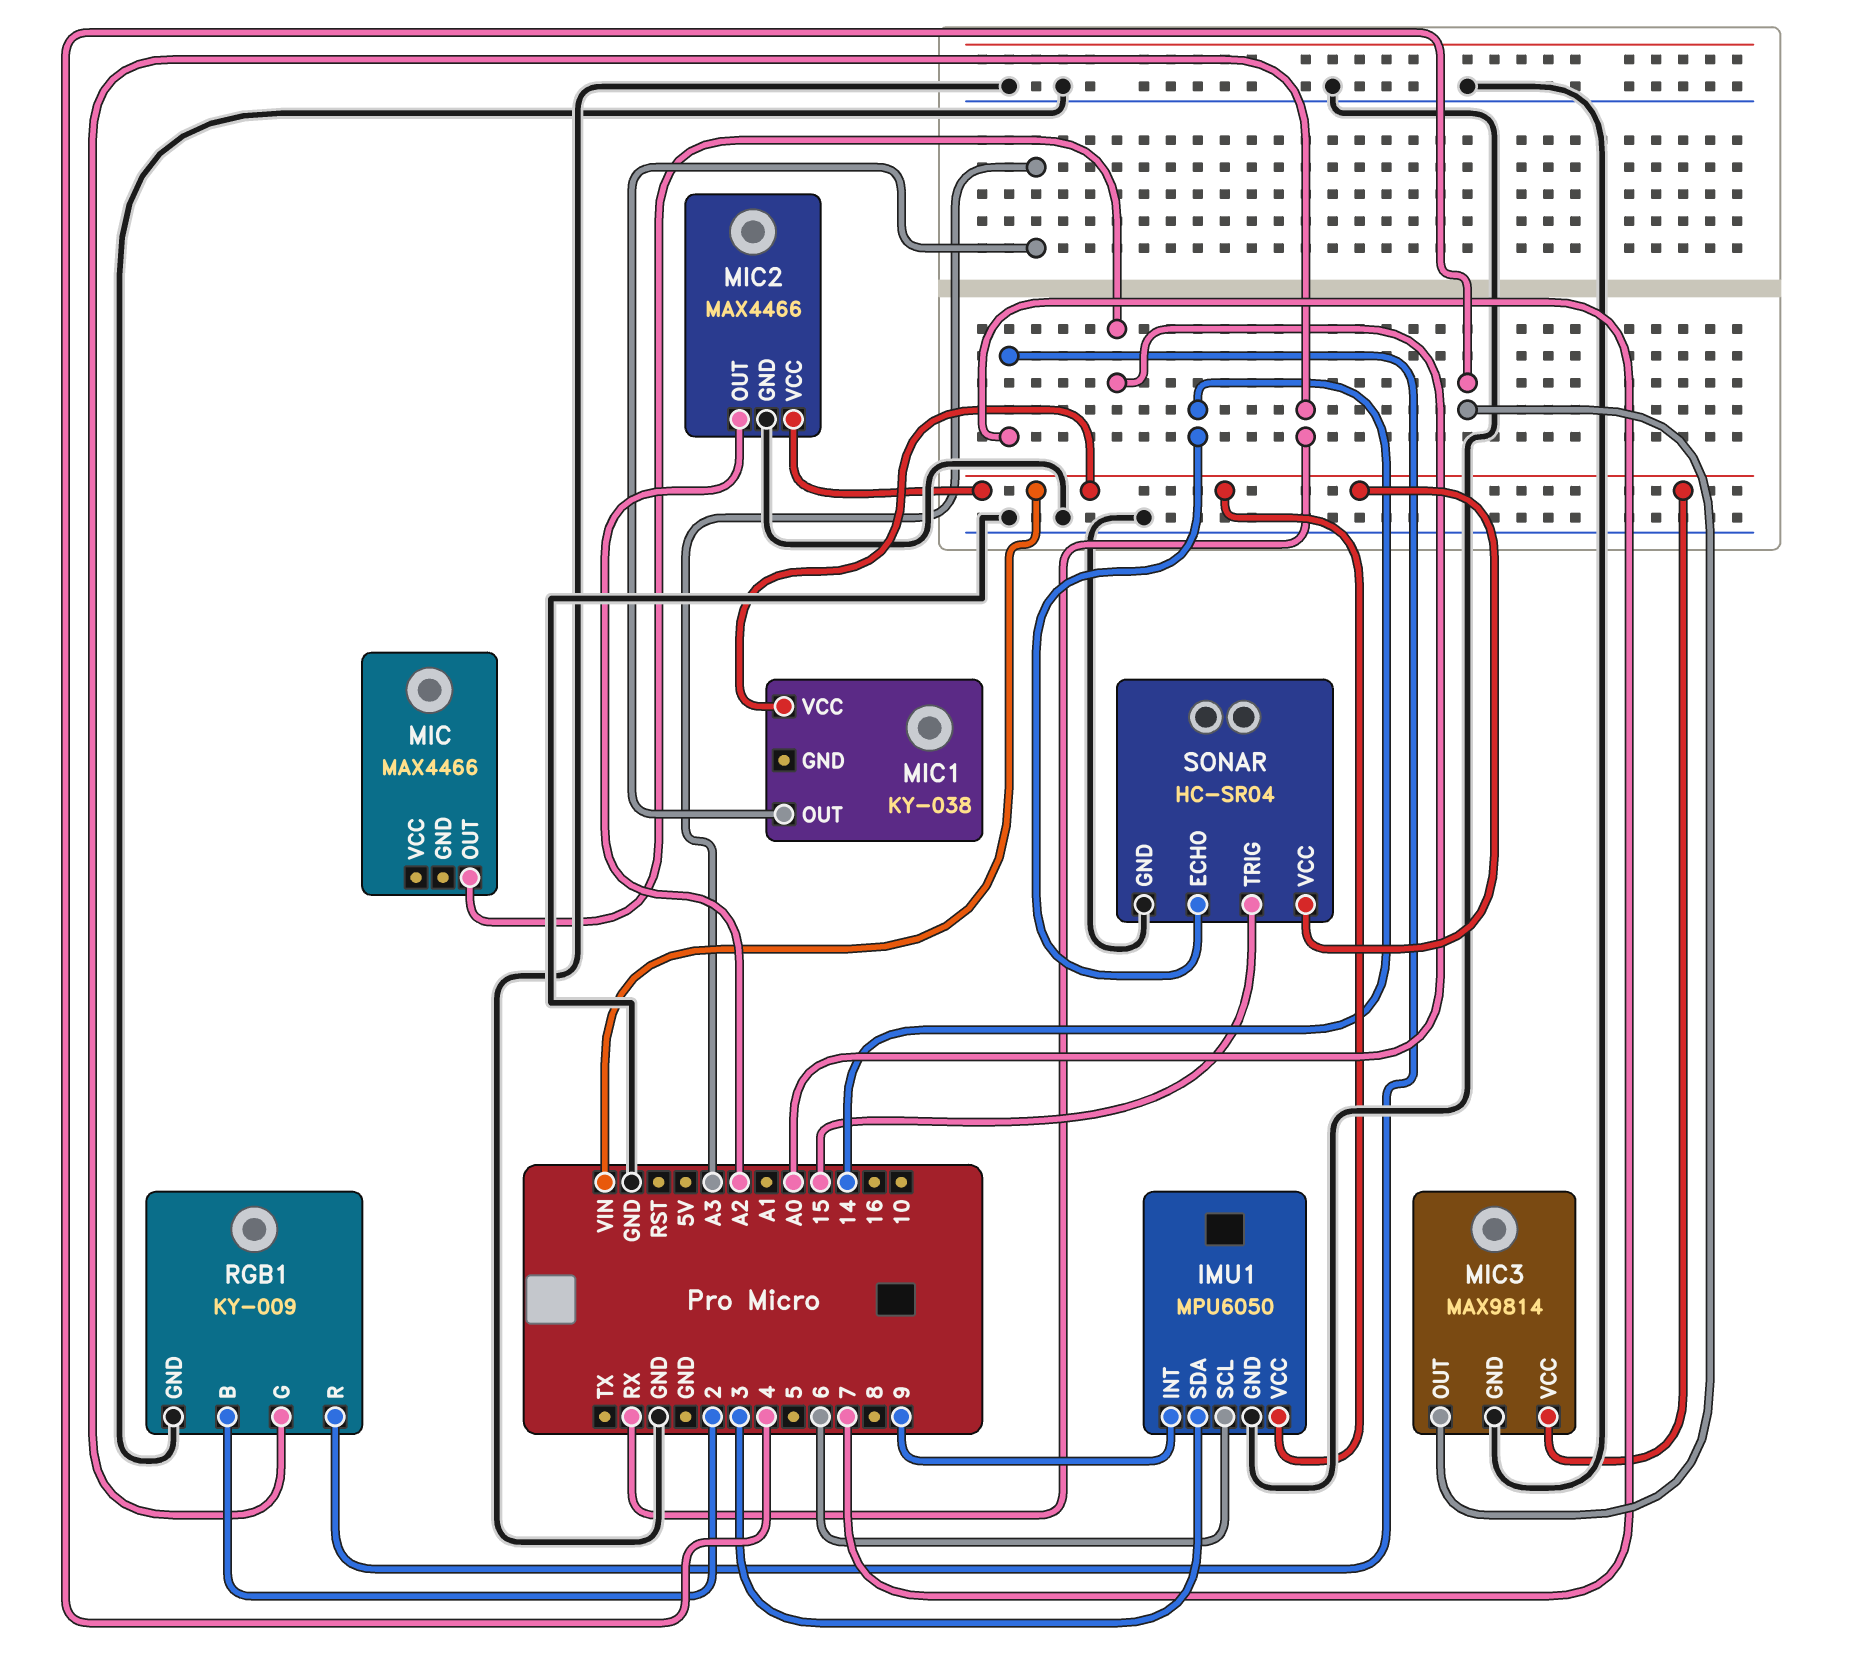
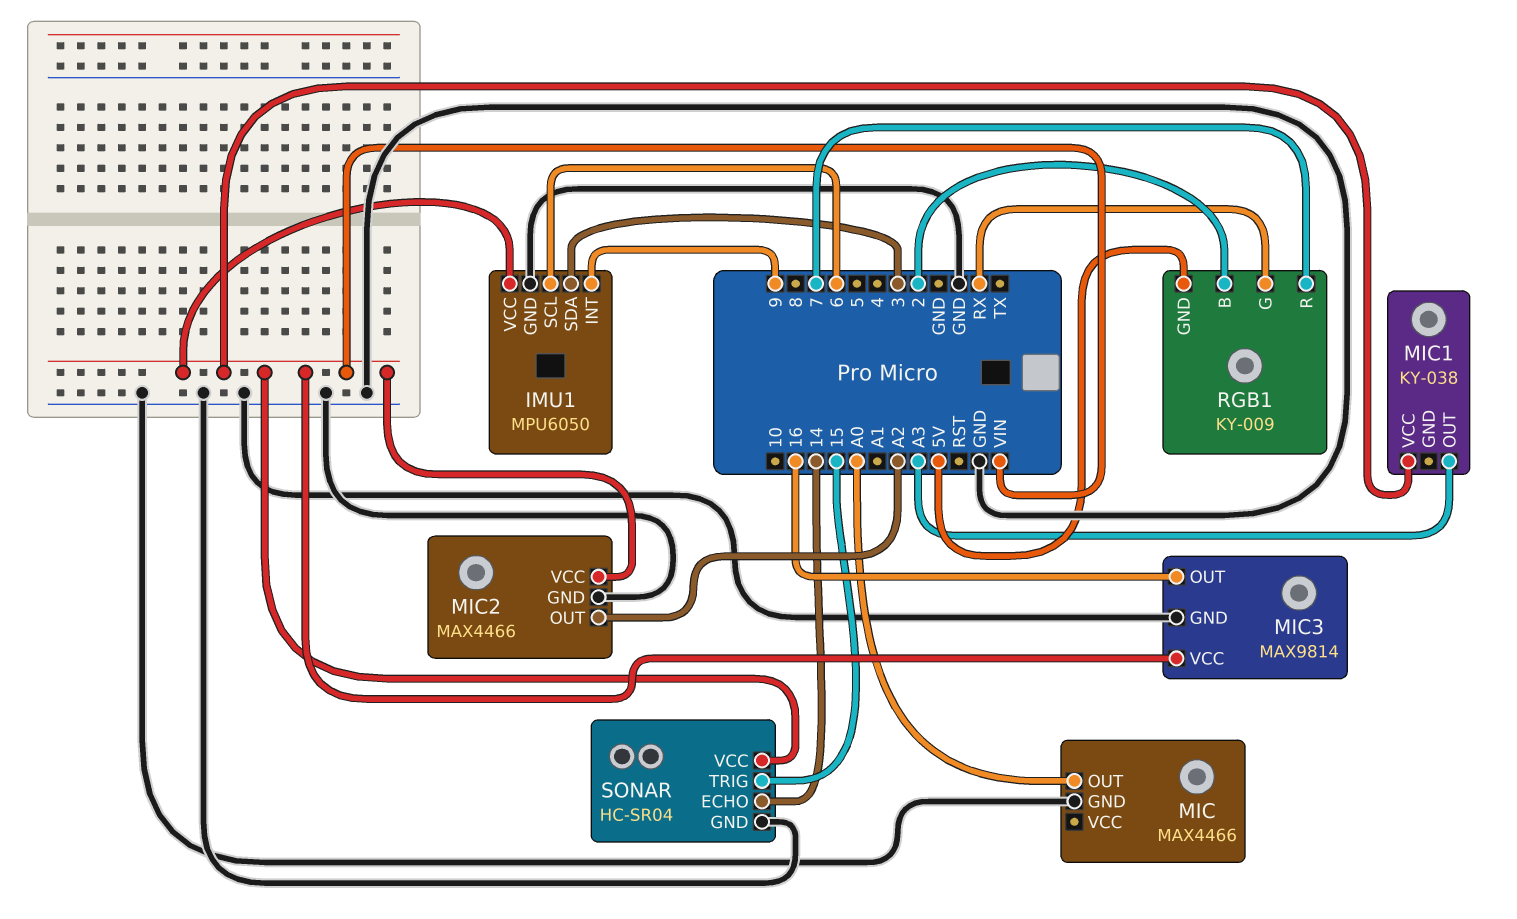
MIC pin GND: none -> GND
MIC3 pin OUT: 4 -> 16
RGB1 pin GND: GND -> 5V

